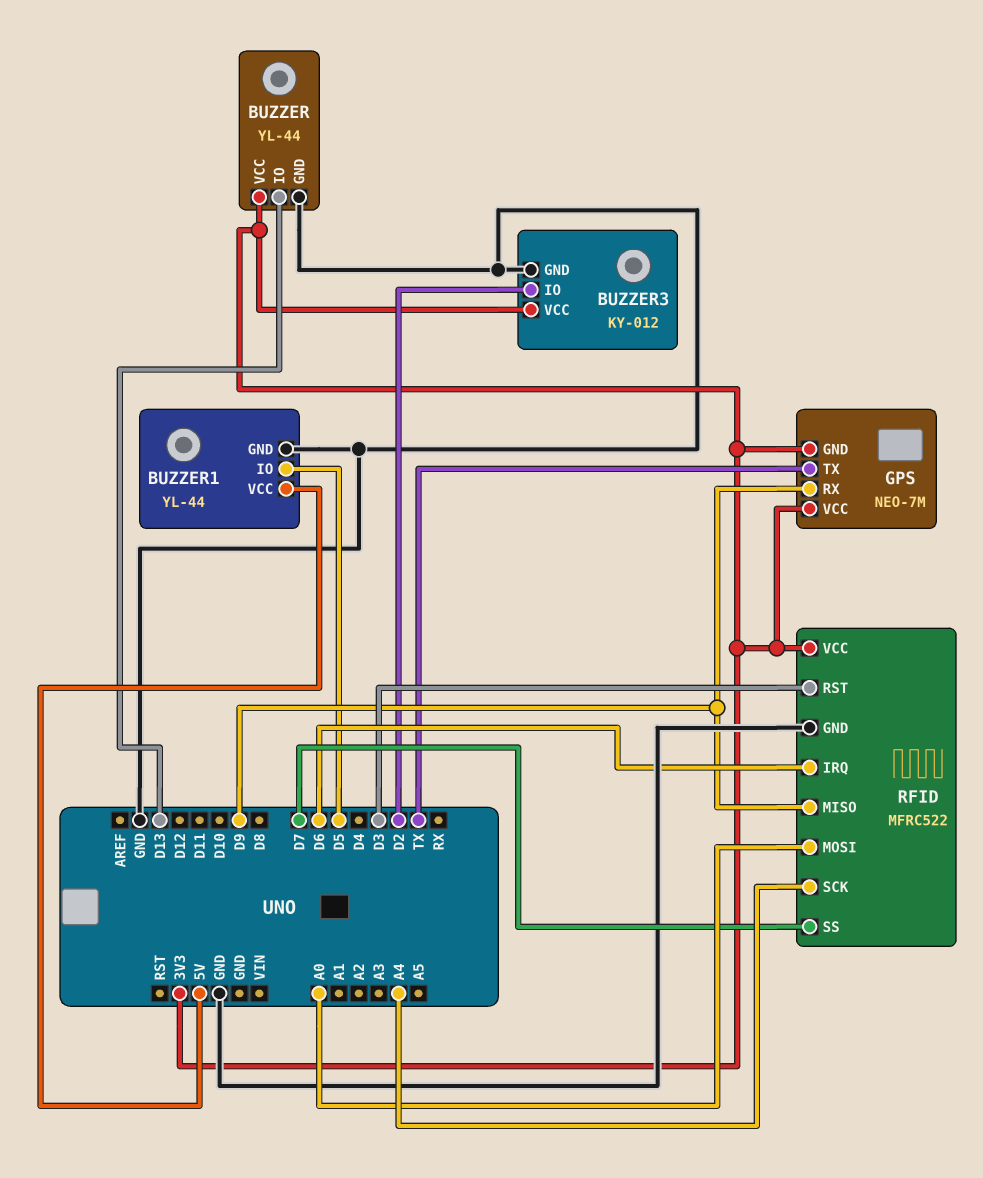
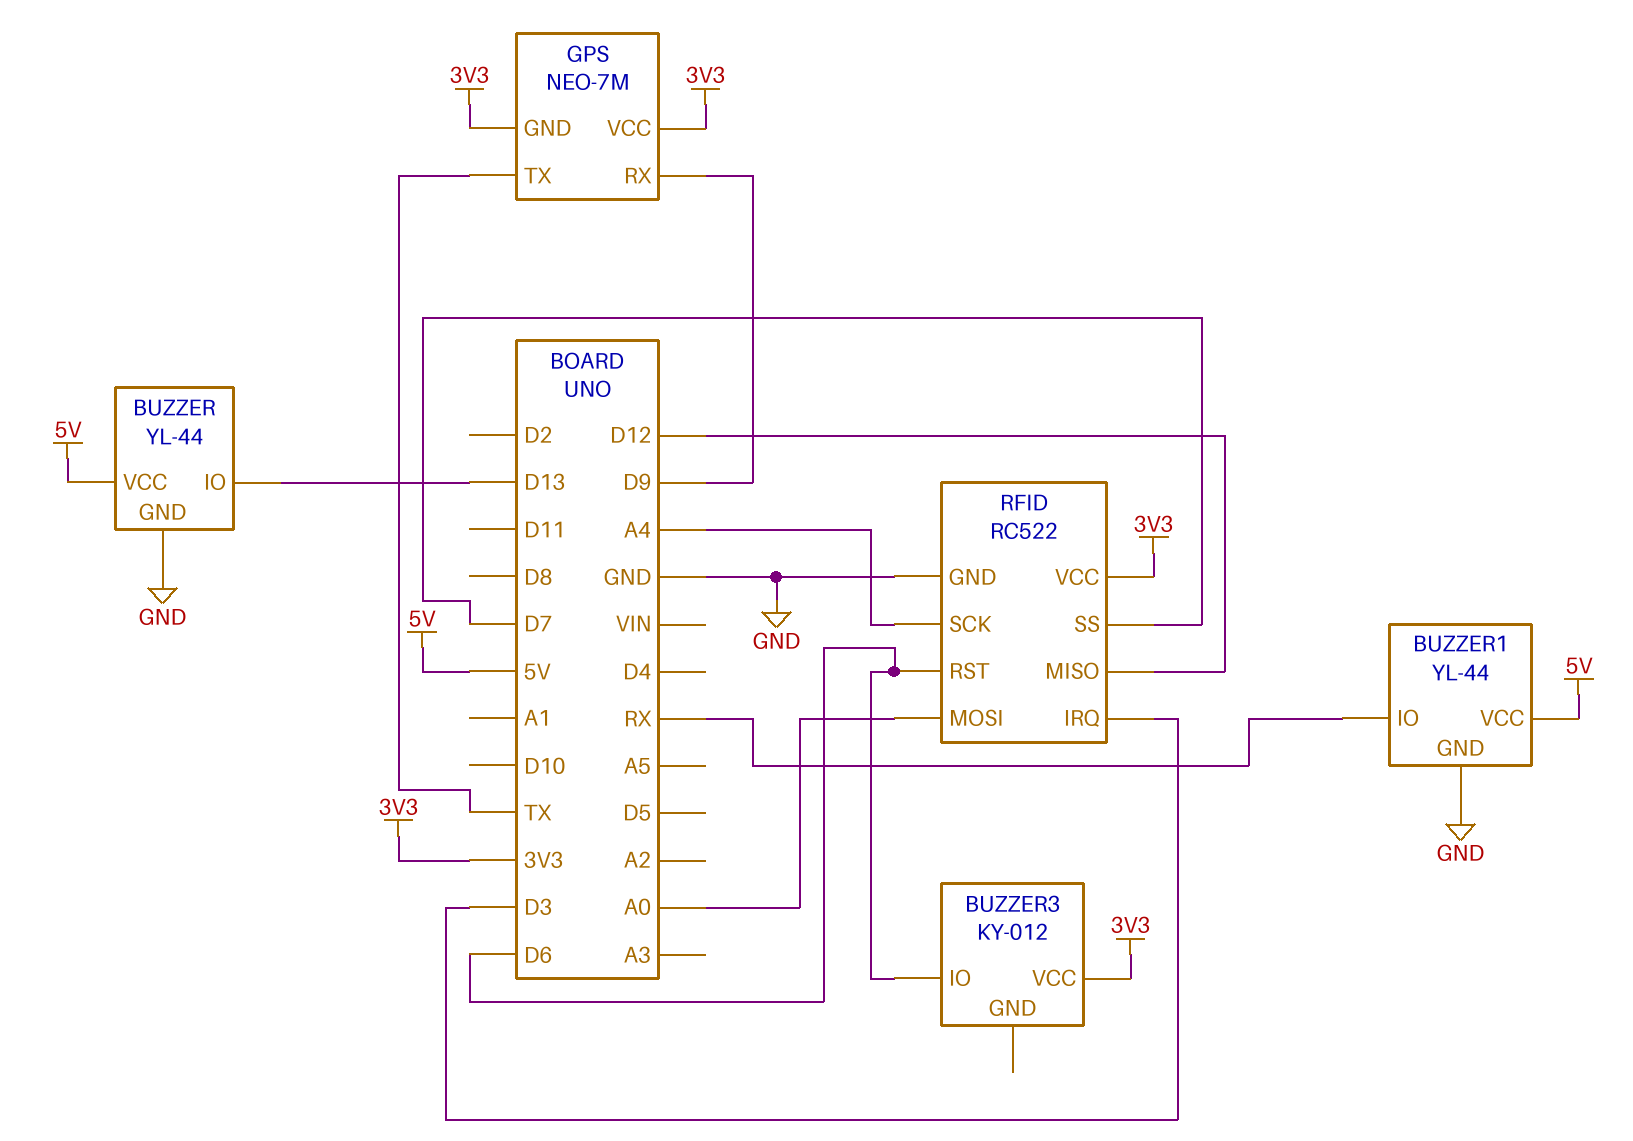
BUZZER pin VCC: 3V3 -> 5V
BUZZER1 pin IO: D5 -> RX
BUZZER3 pin GND: GND -> none
BUZZER3 pin IO: D2 -> D6
RFID: MFRC522 -> RC522
RFID pin IRQ: D6 -> D3
RFID pin MISO: D9 -> D12
RFID pin RST: D3 -> D6

